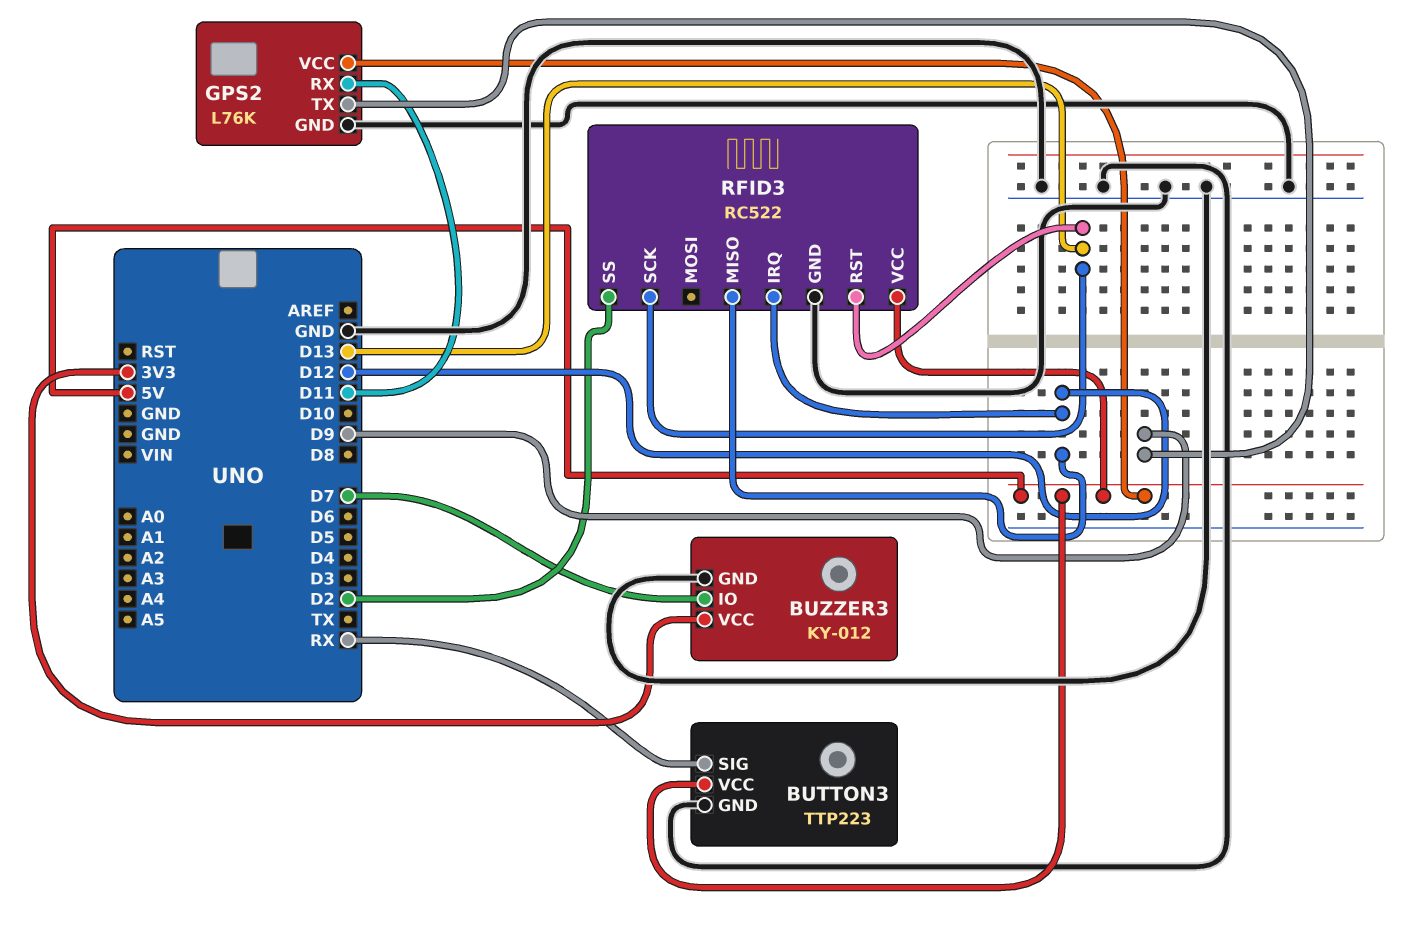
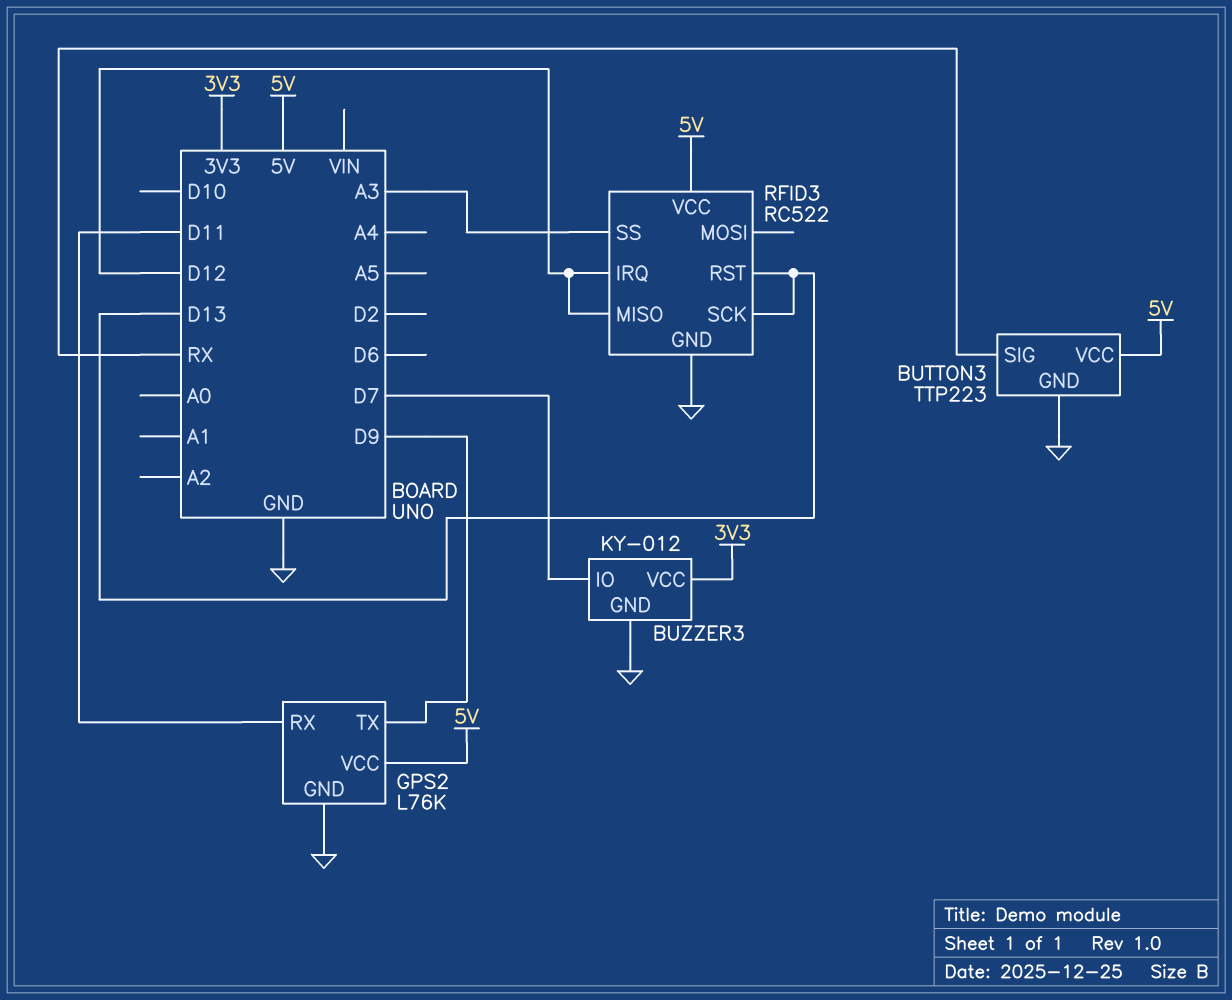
RFID3 pin SS: D2 -> A3

